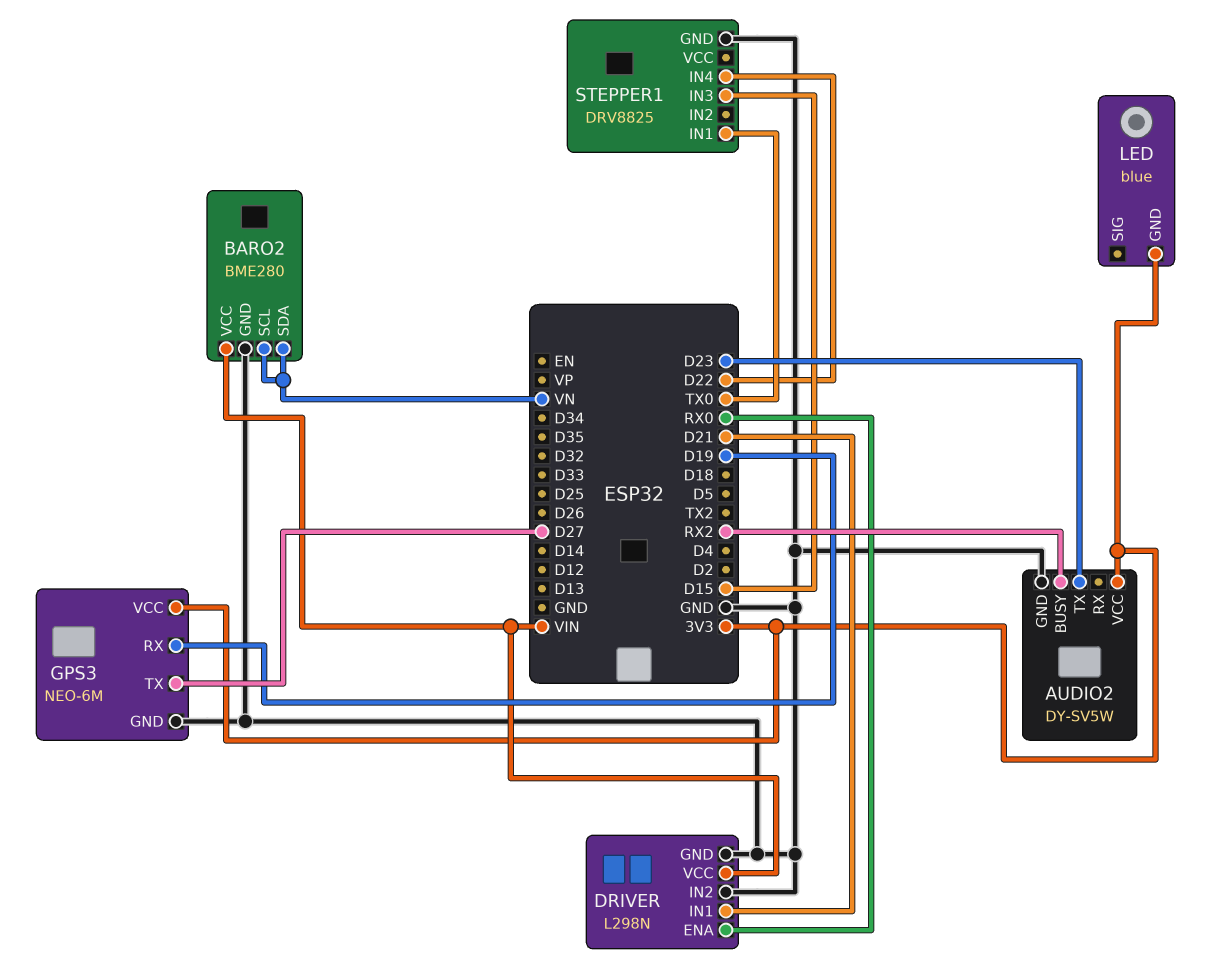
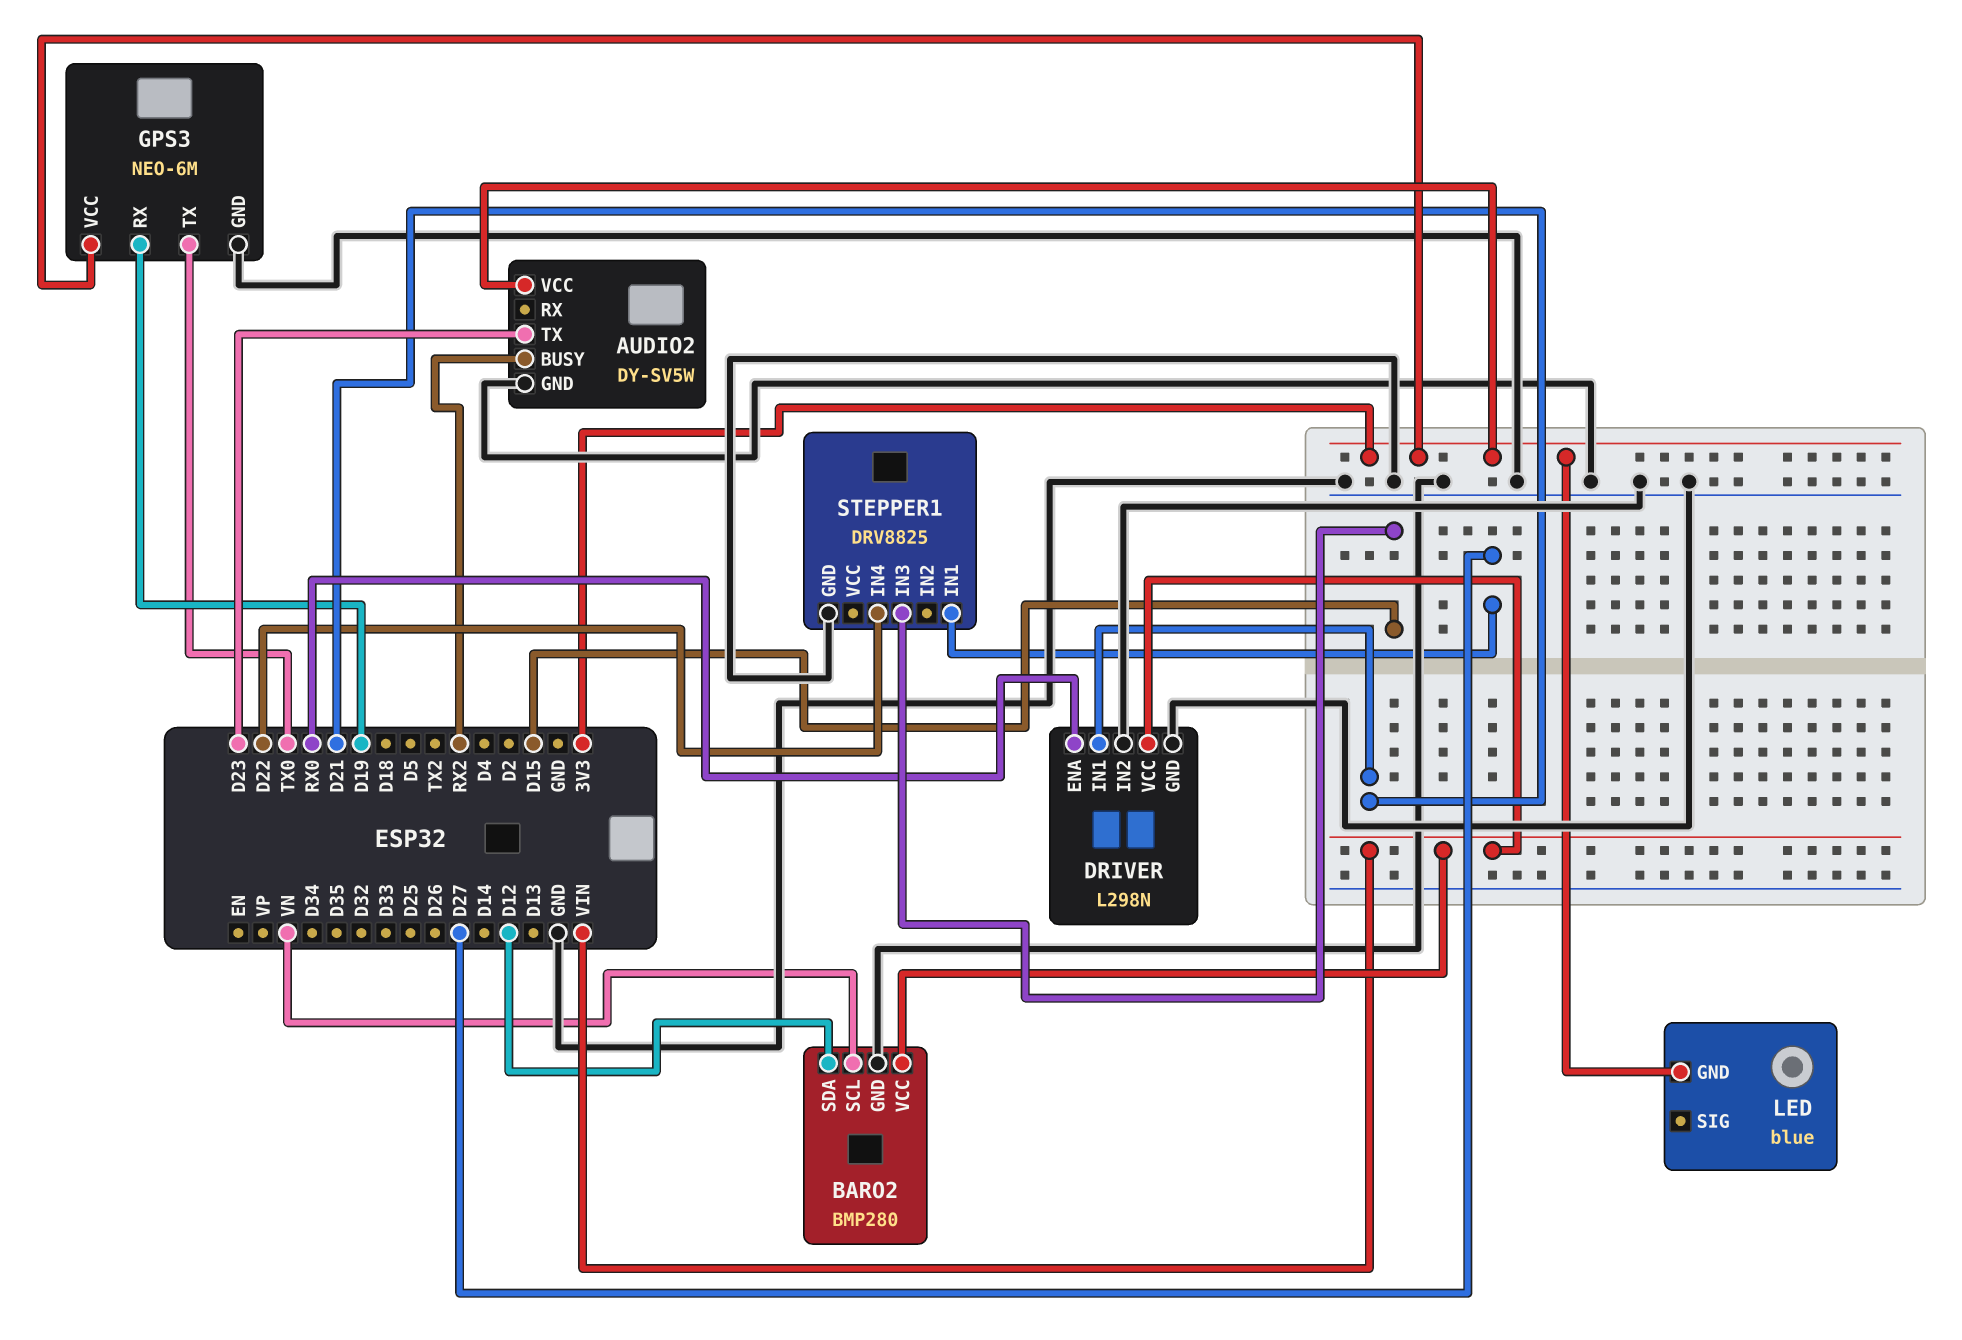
BARO2: BME280 -> BMP280
BARO2 pin SDA: VN -> D12
GPS3 pin TX: D27 -> TX0
STEPPER1 pin IN1: TX0 -> D27

